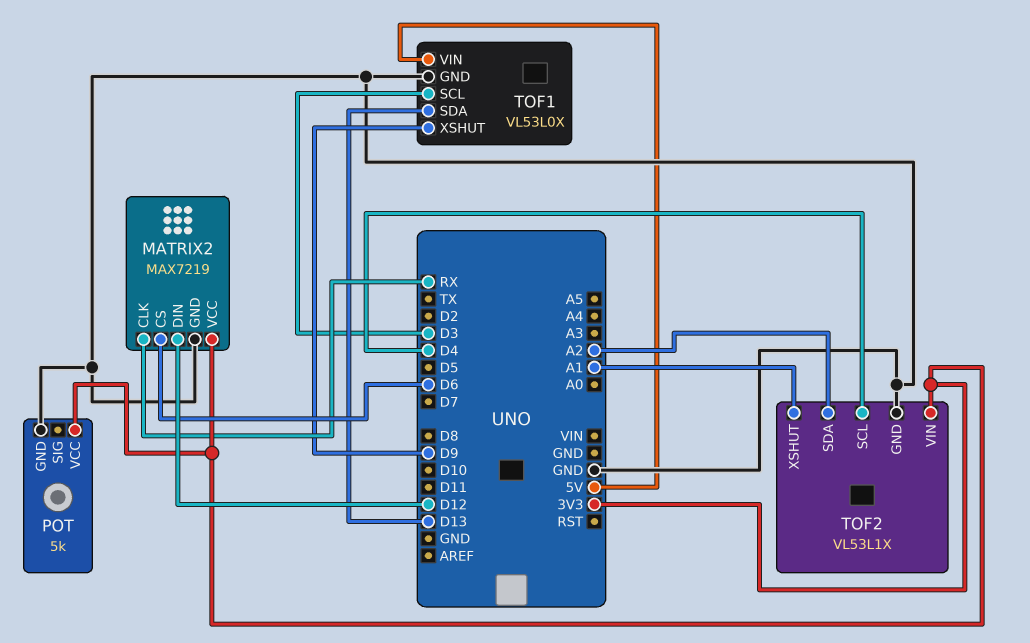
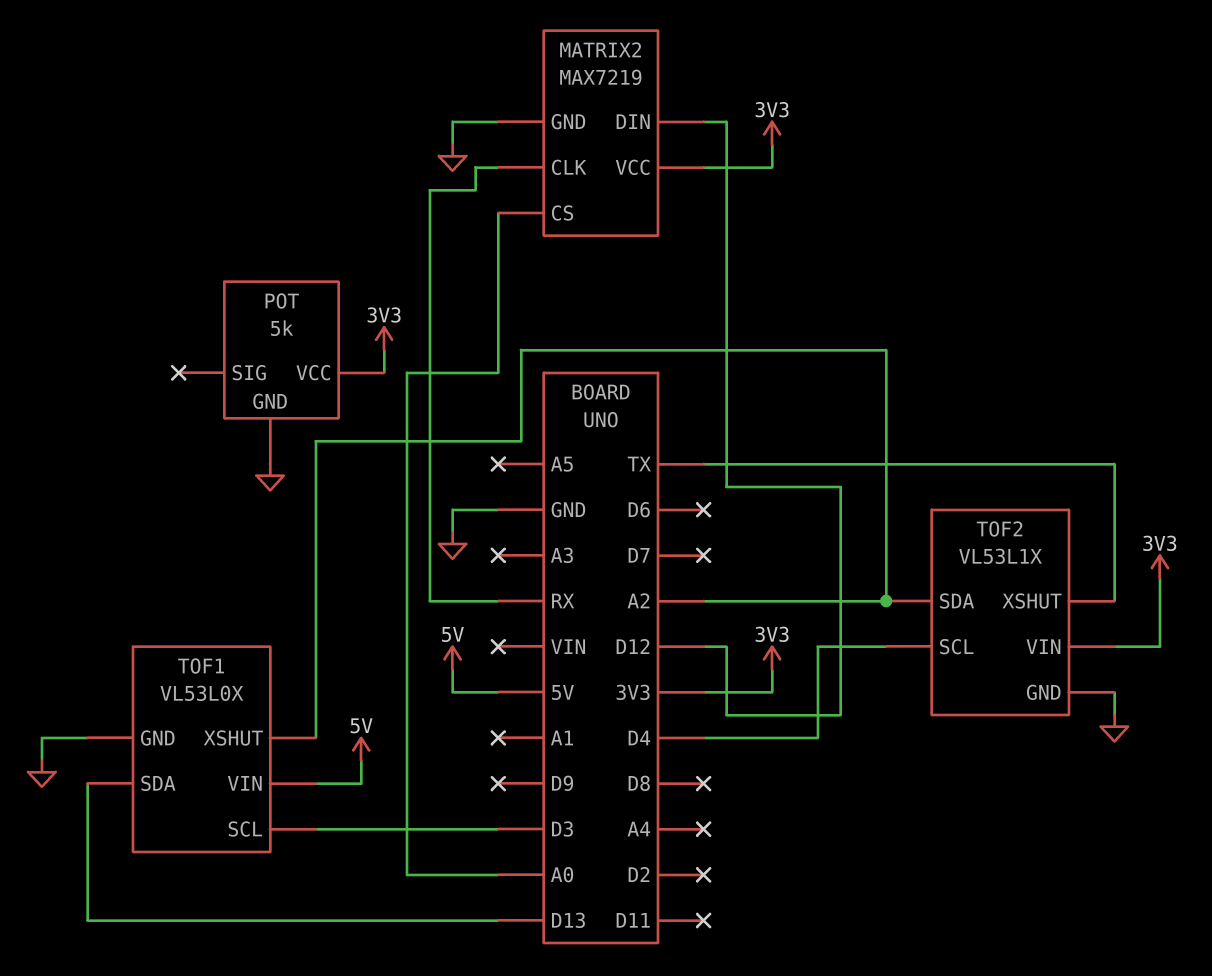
MATRIX2 pin CS: D6 -> A0
TOF1 pin XSHUT: D9 -> A2
TOF2 pin XSHUT: A1 -> TX

